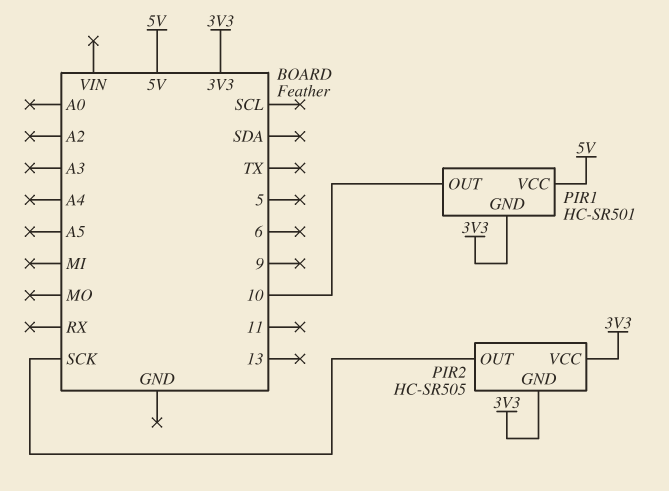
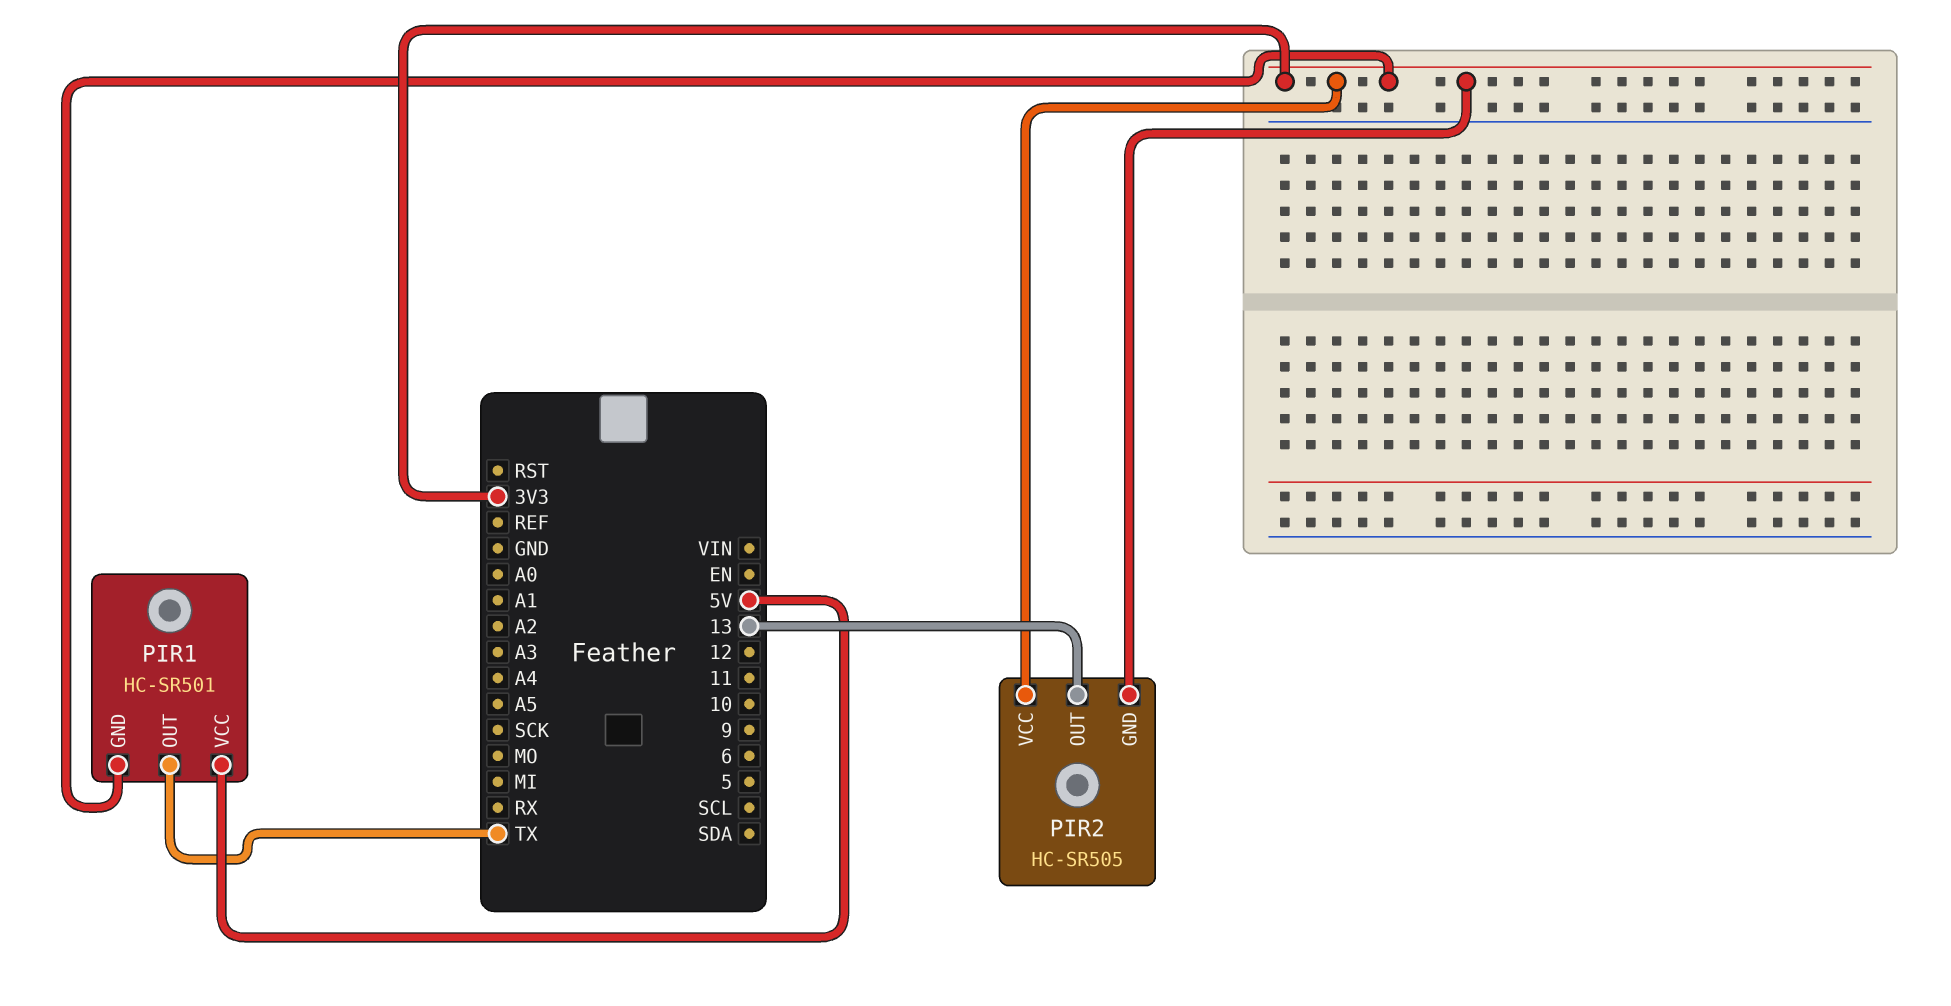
PIR1 pin OUT: 10 -> TX
PIR2 pin OUT: SCK -> 13

